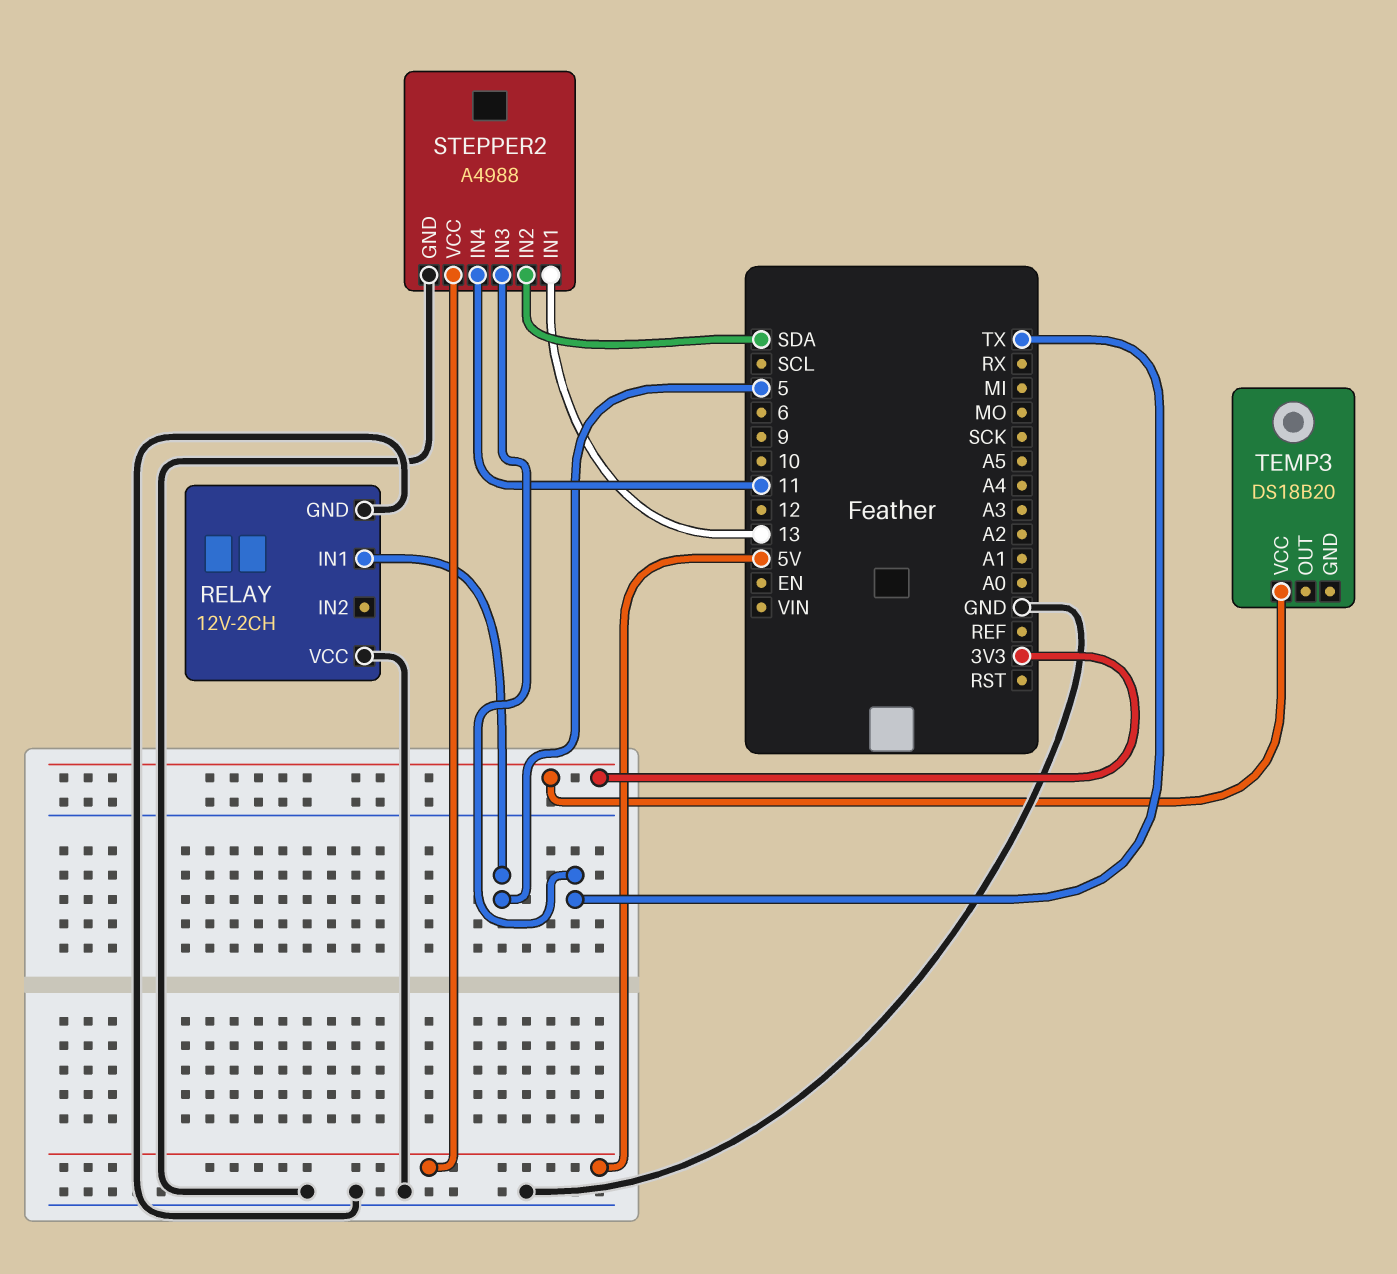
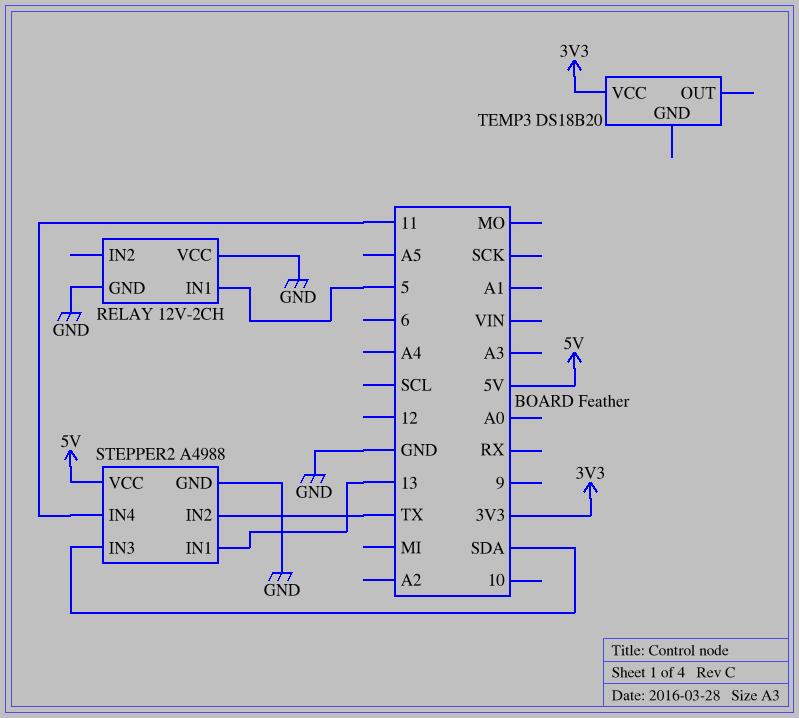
STEPPER2 pin IN2: SDA -> TX
STEPPER2 pin IN3: TX -> SDA

